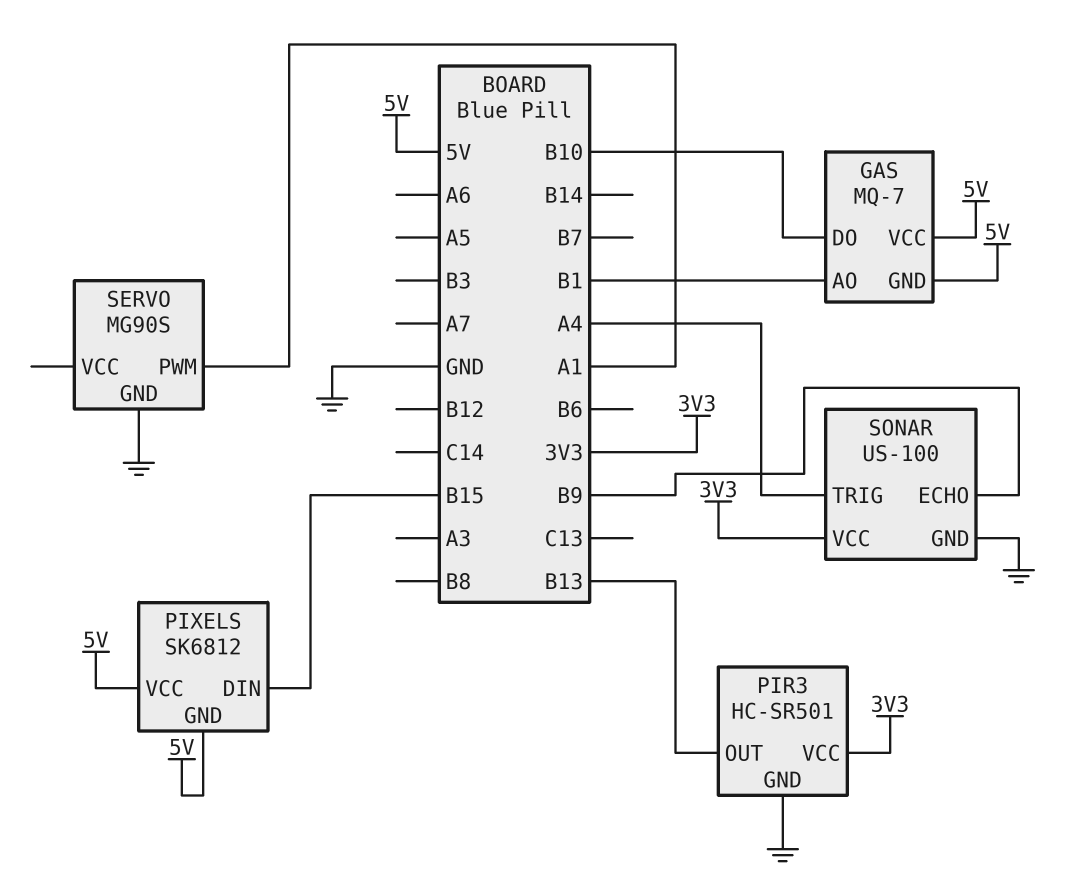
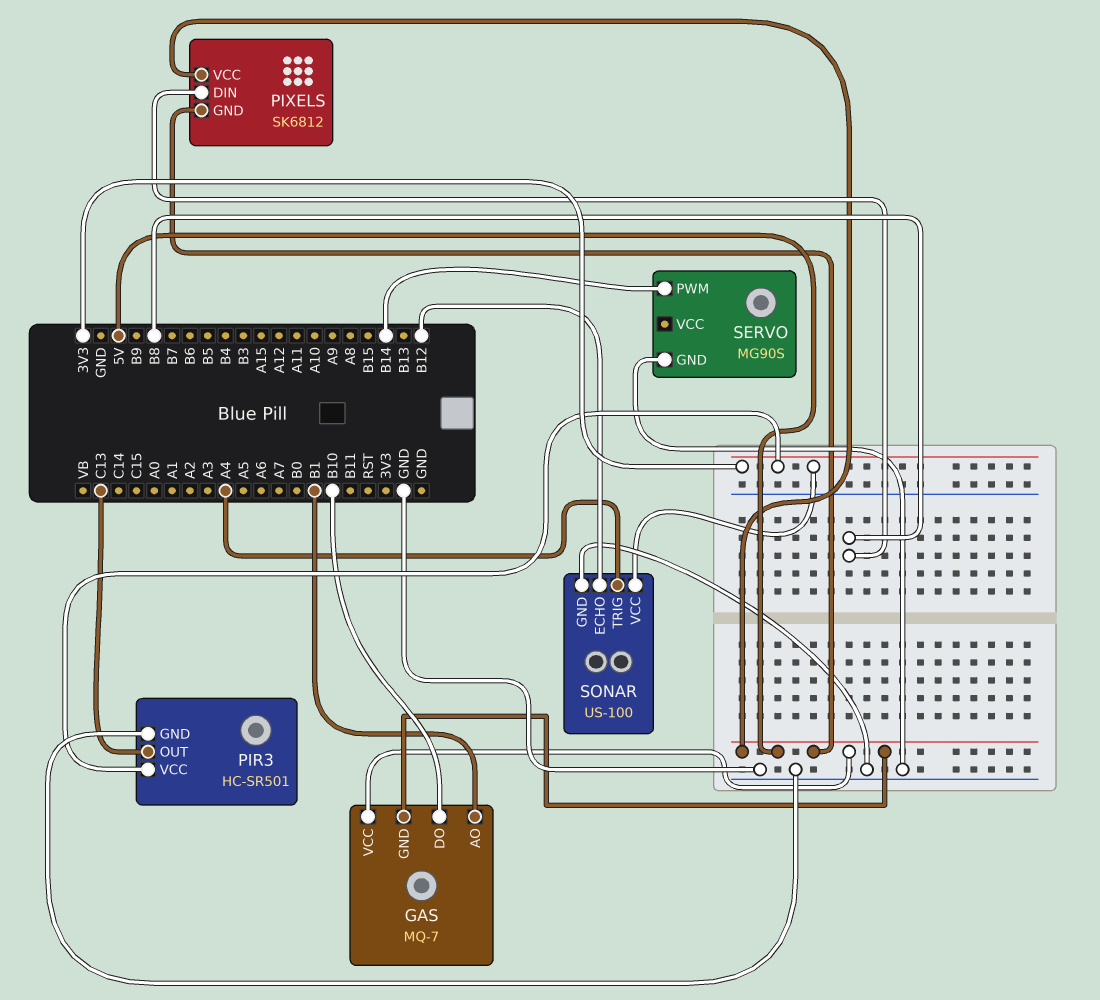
PIR3 pin OUT: B13 -> C13
PIXELS pin DIN: B15 -> B8
SERVO pin PWM: A1 -> B14
SONAR pin ECHO: B9 -> B12

